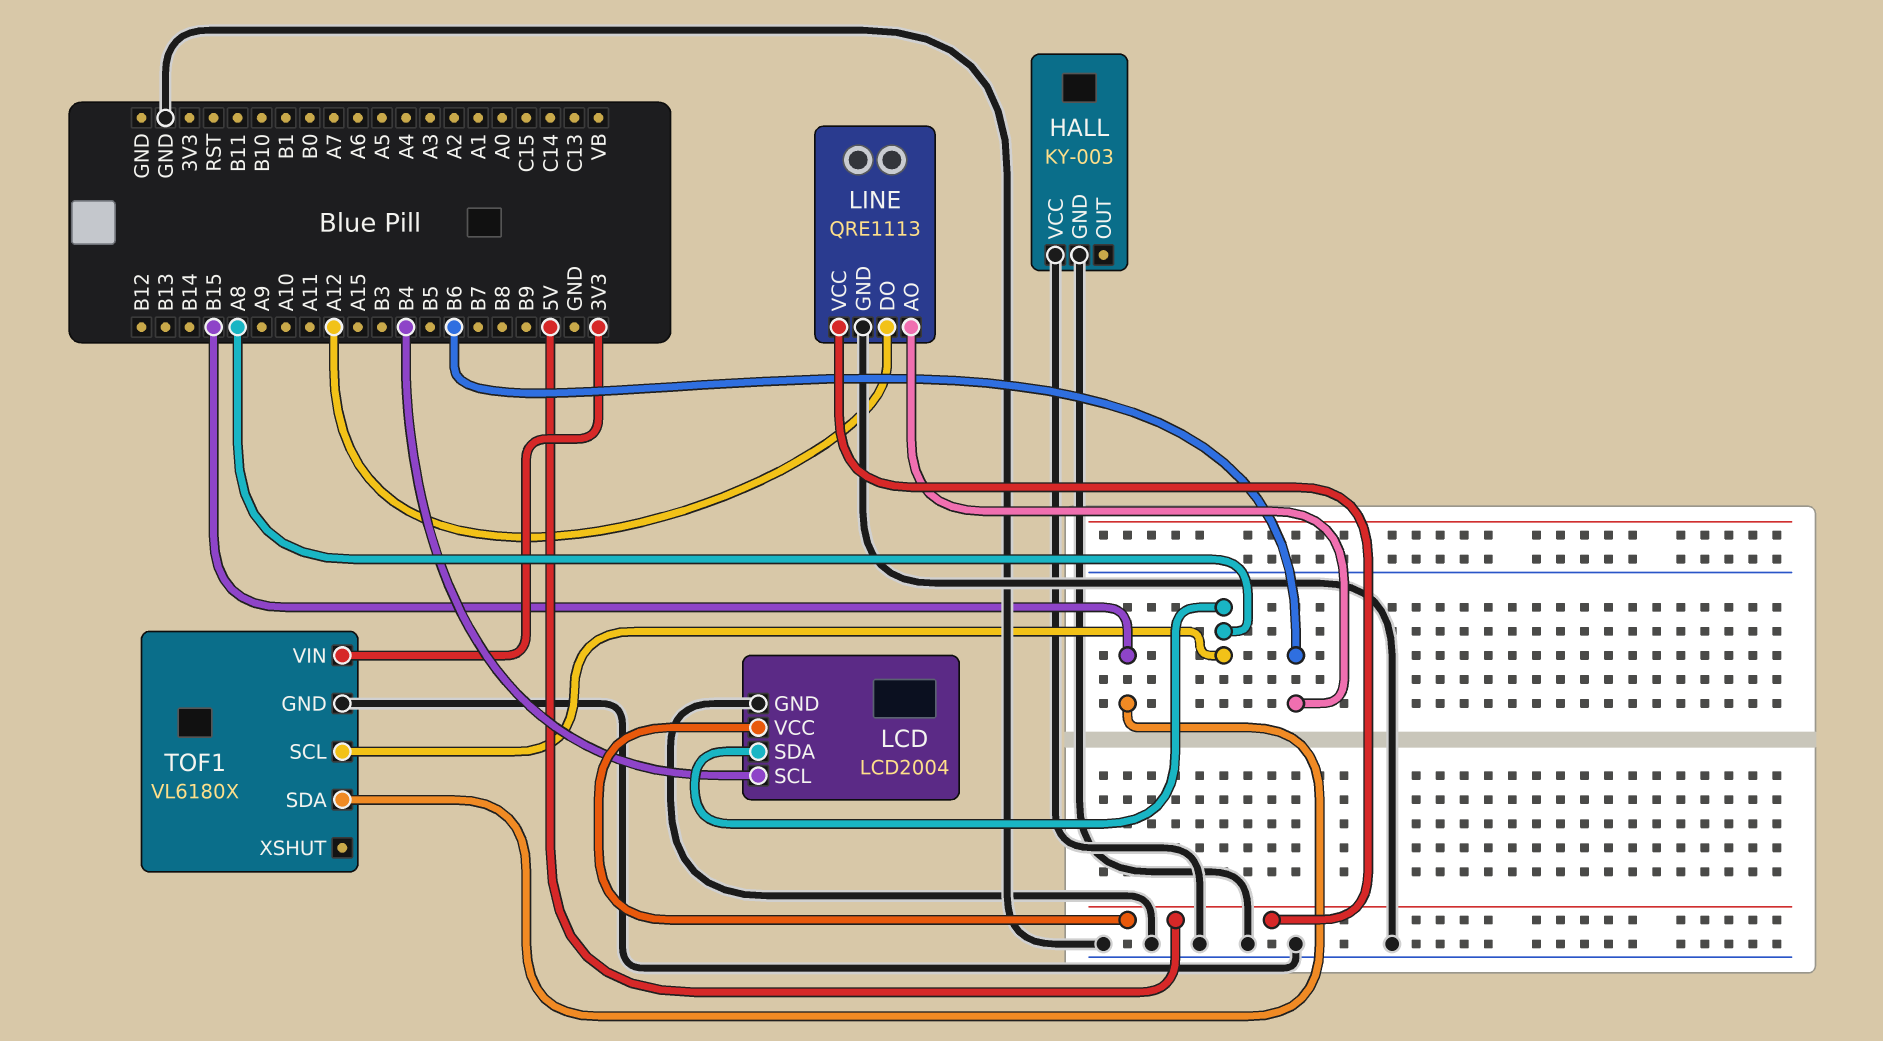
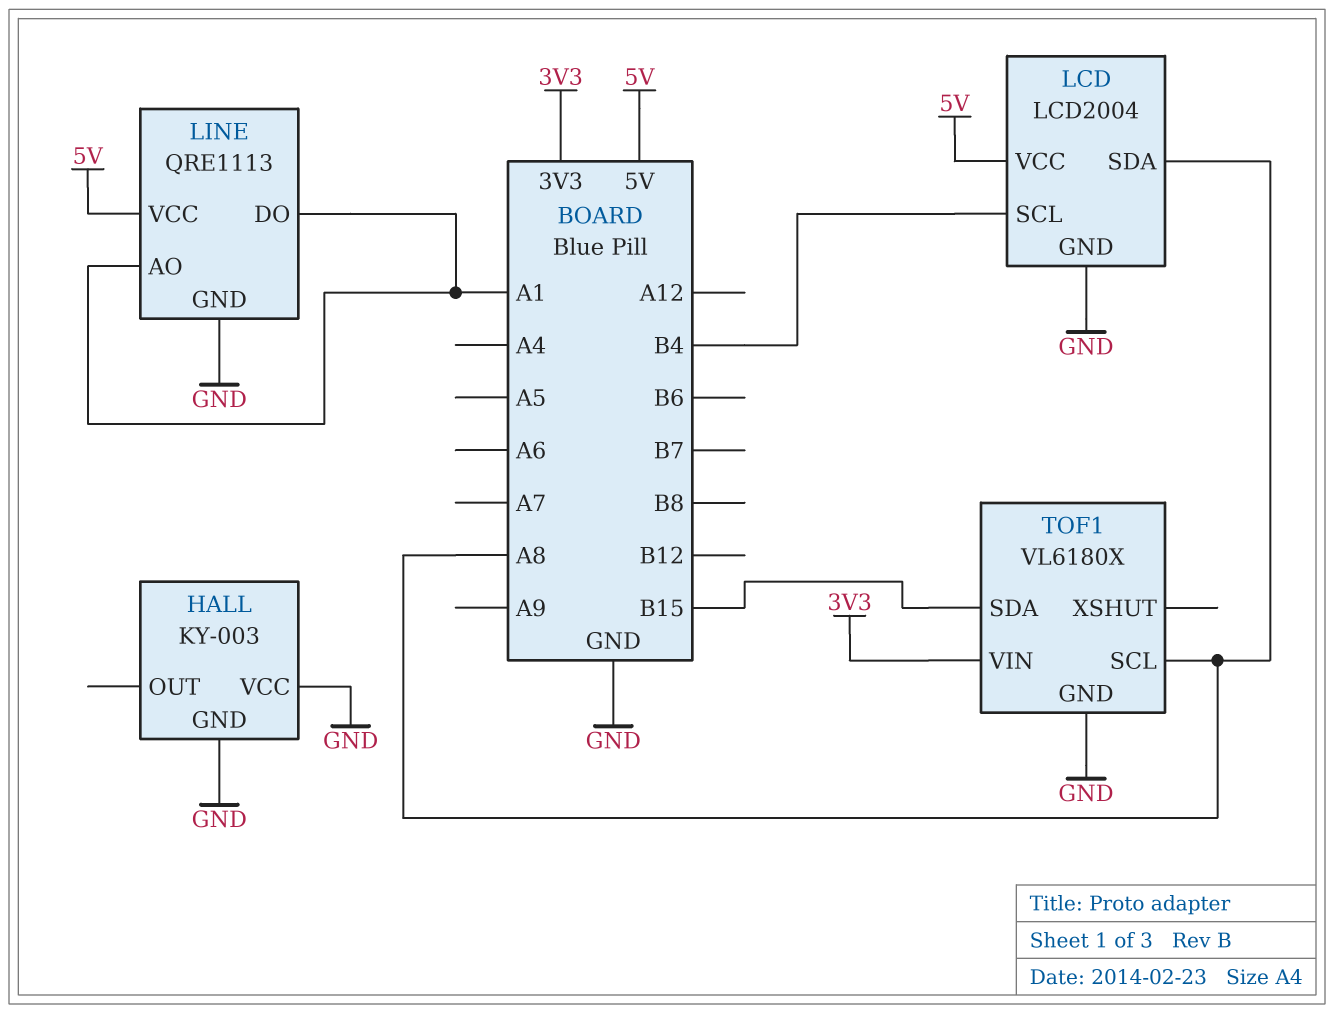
LINE pin AO: B6 -> A1
LINE pin DO: A12 -> A1

